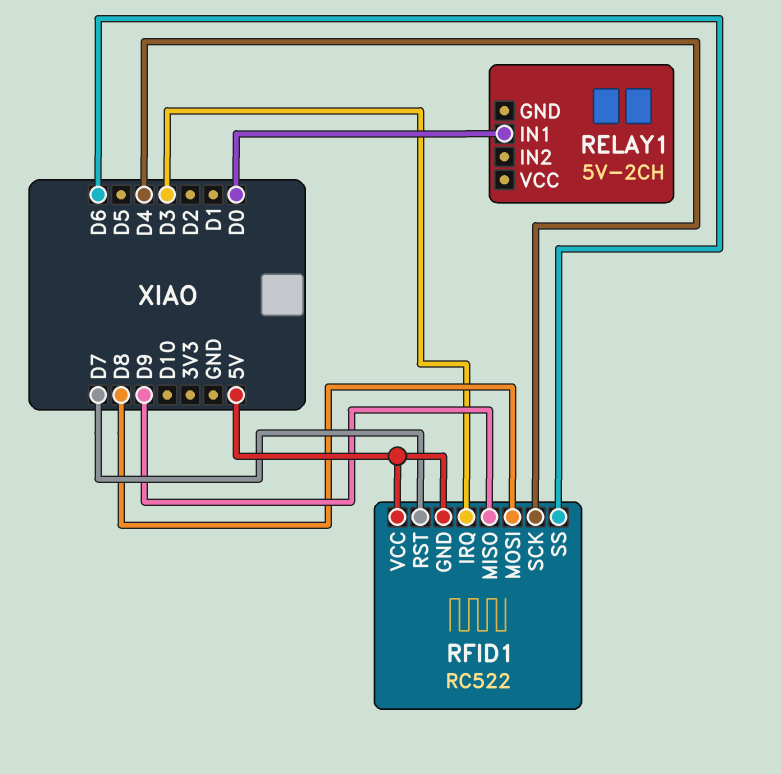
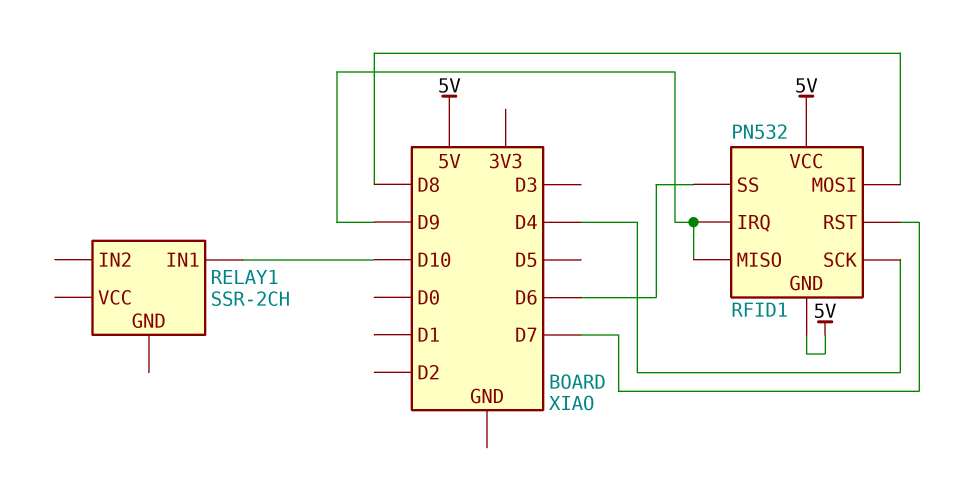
RELAY1: 5V-2CH -> SSR-2CH
RELAY1 pin IN1: D0 -> D10
RFID1: RC522 -> PN532
RFID1 pin IRQ: D3 -> D9

